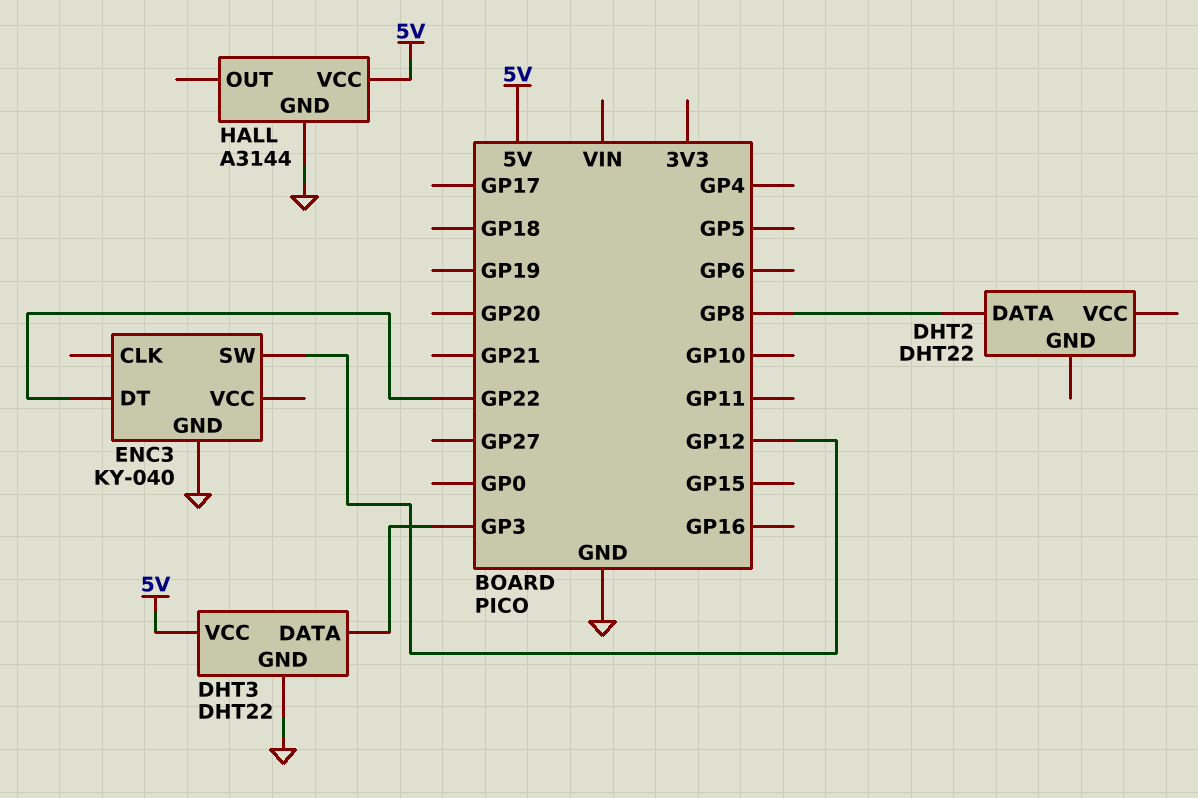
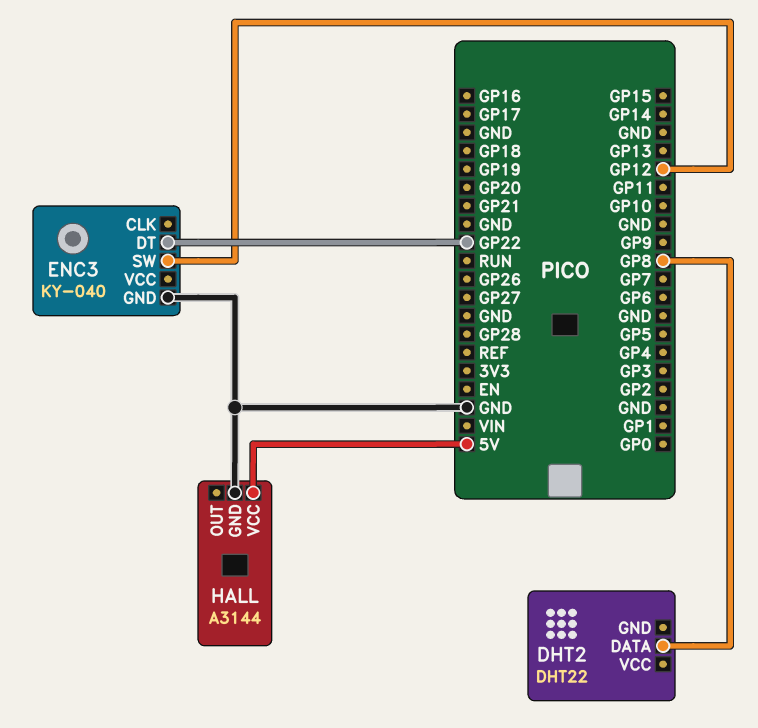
DHT3: DHT22 -> none
DHT3 pin DATA: GP3 -> none
DHT3 pin GND: GND -> none
DHT3 pin VCC: 5V -> none

